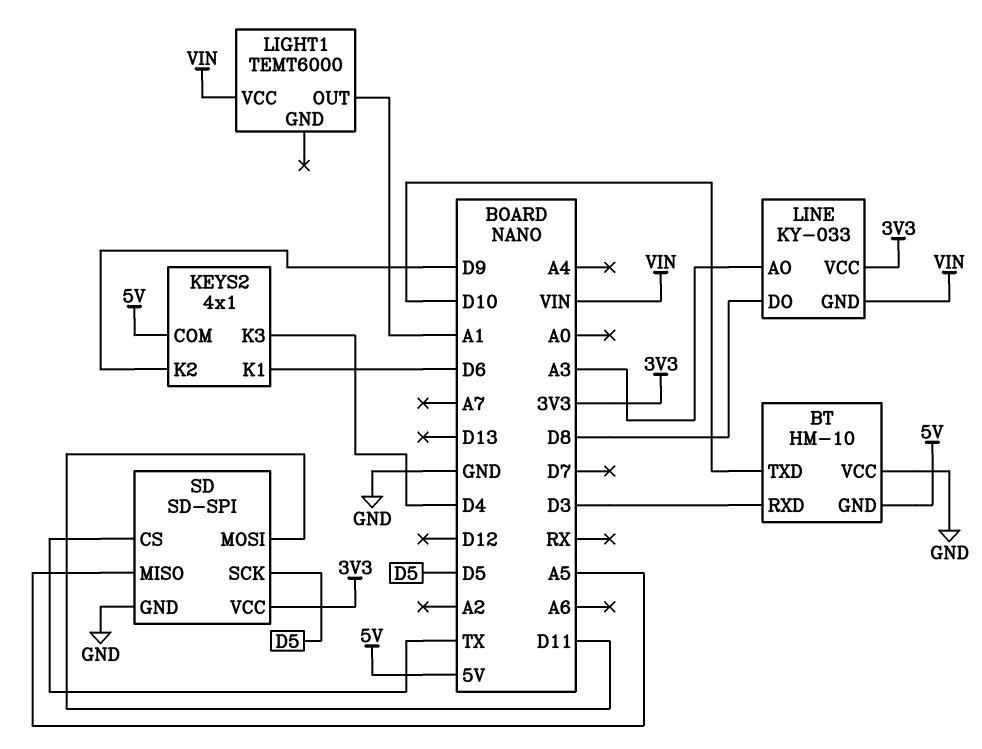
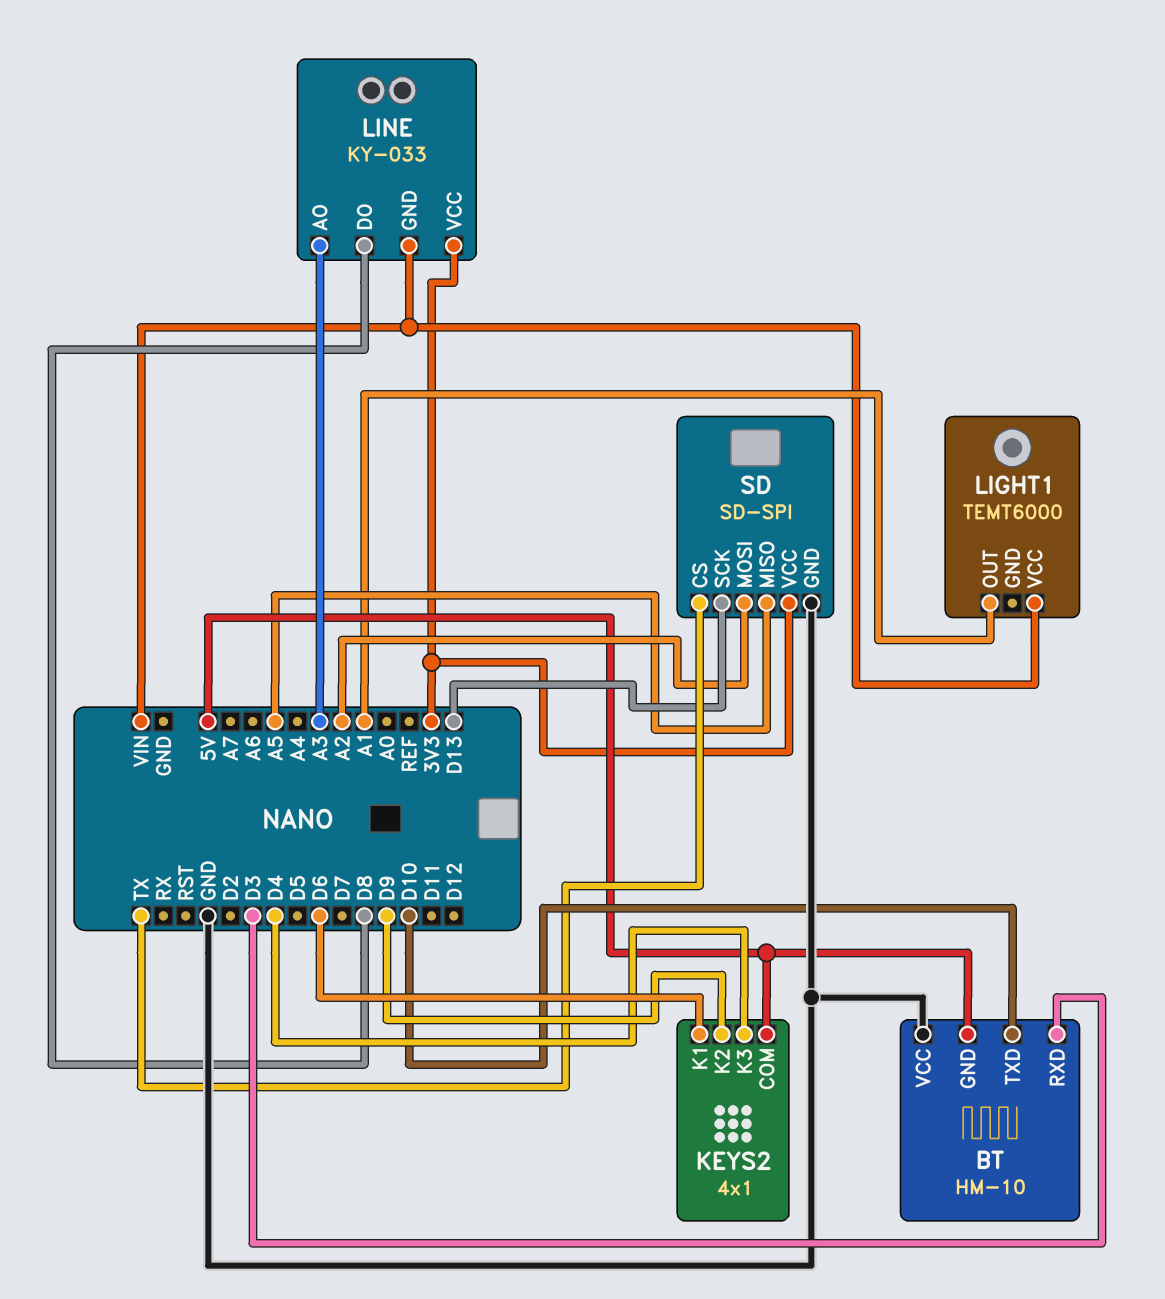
SD pin MOSI: D11 -> A2
SD pin SCK: D5 -> D13

